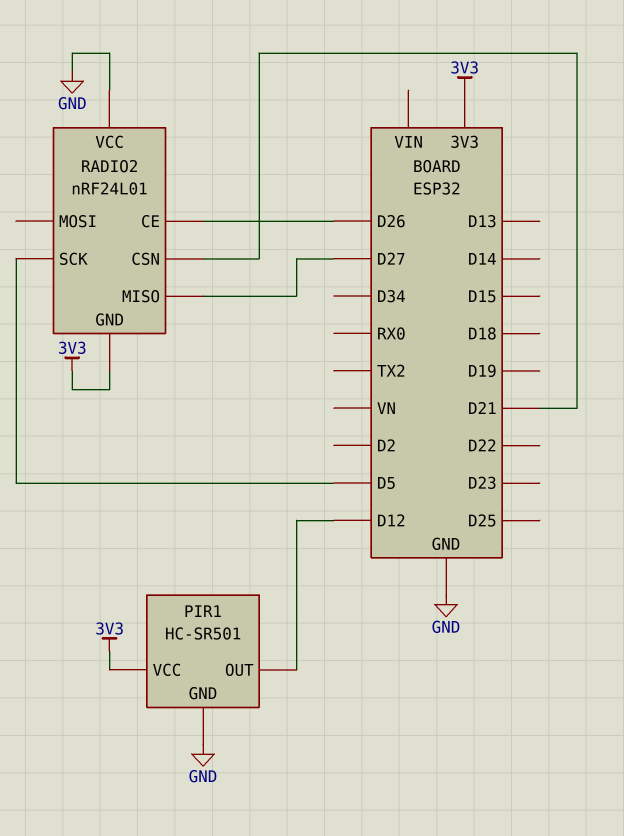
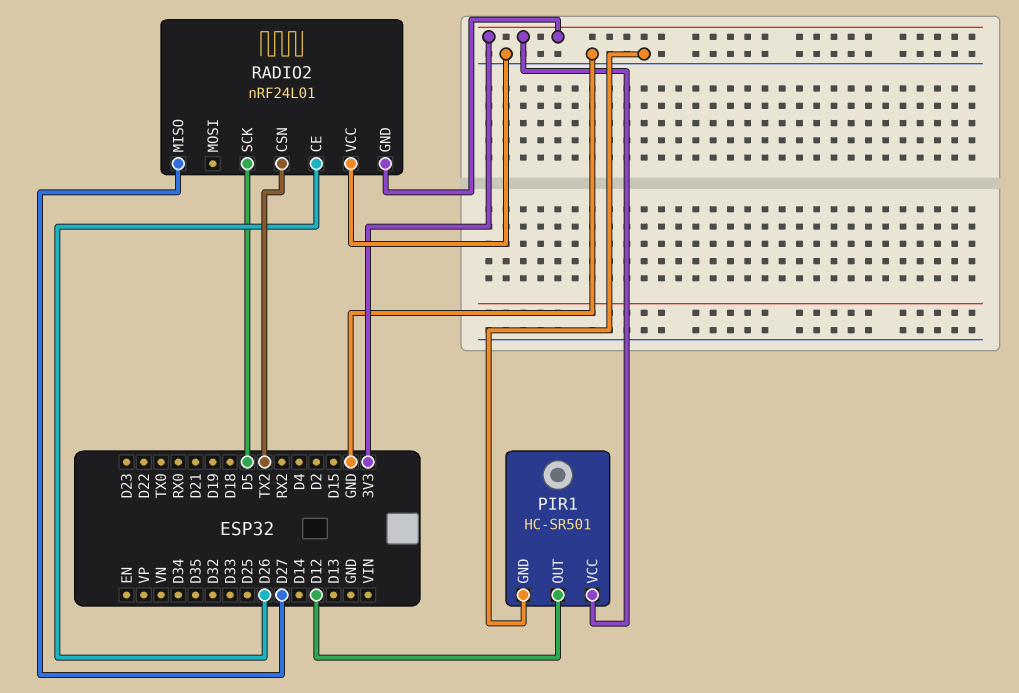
RADIO2 pin CSN: D21 -> TX2

